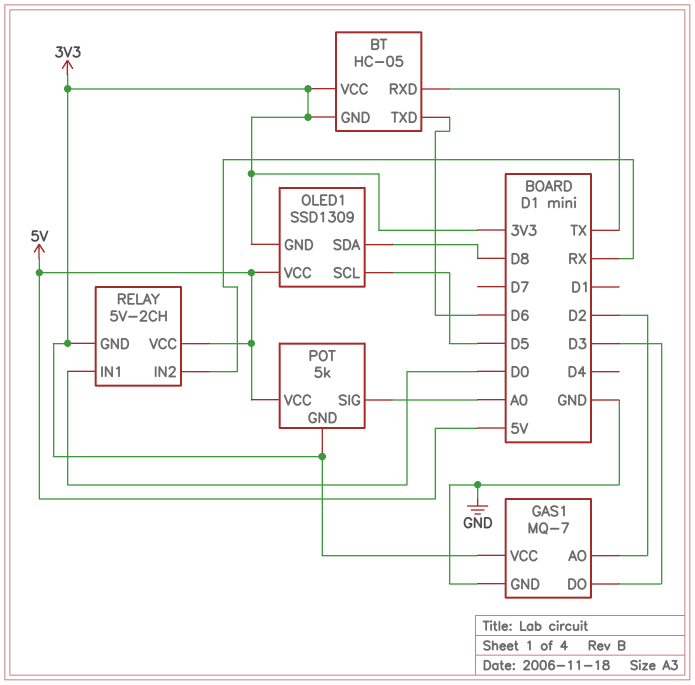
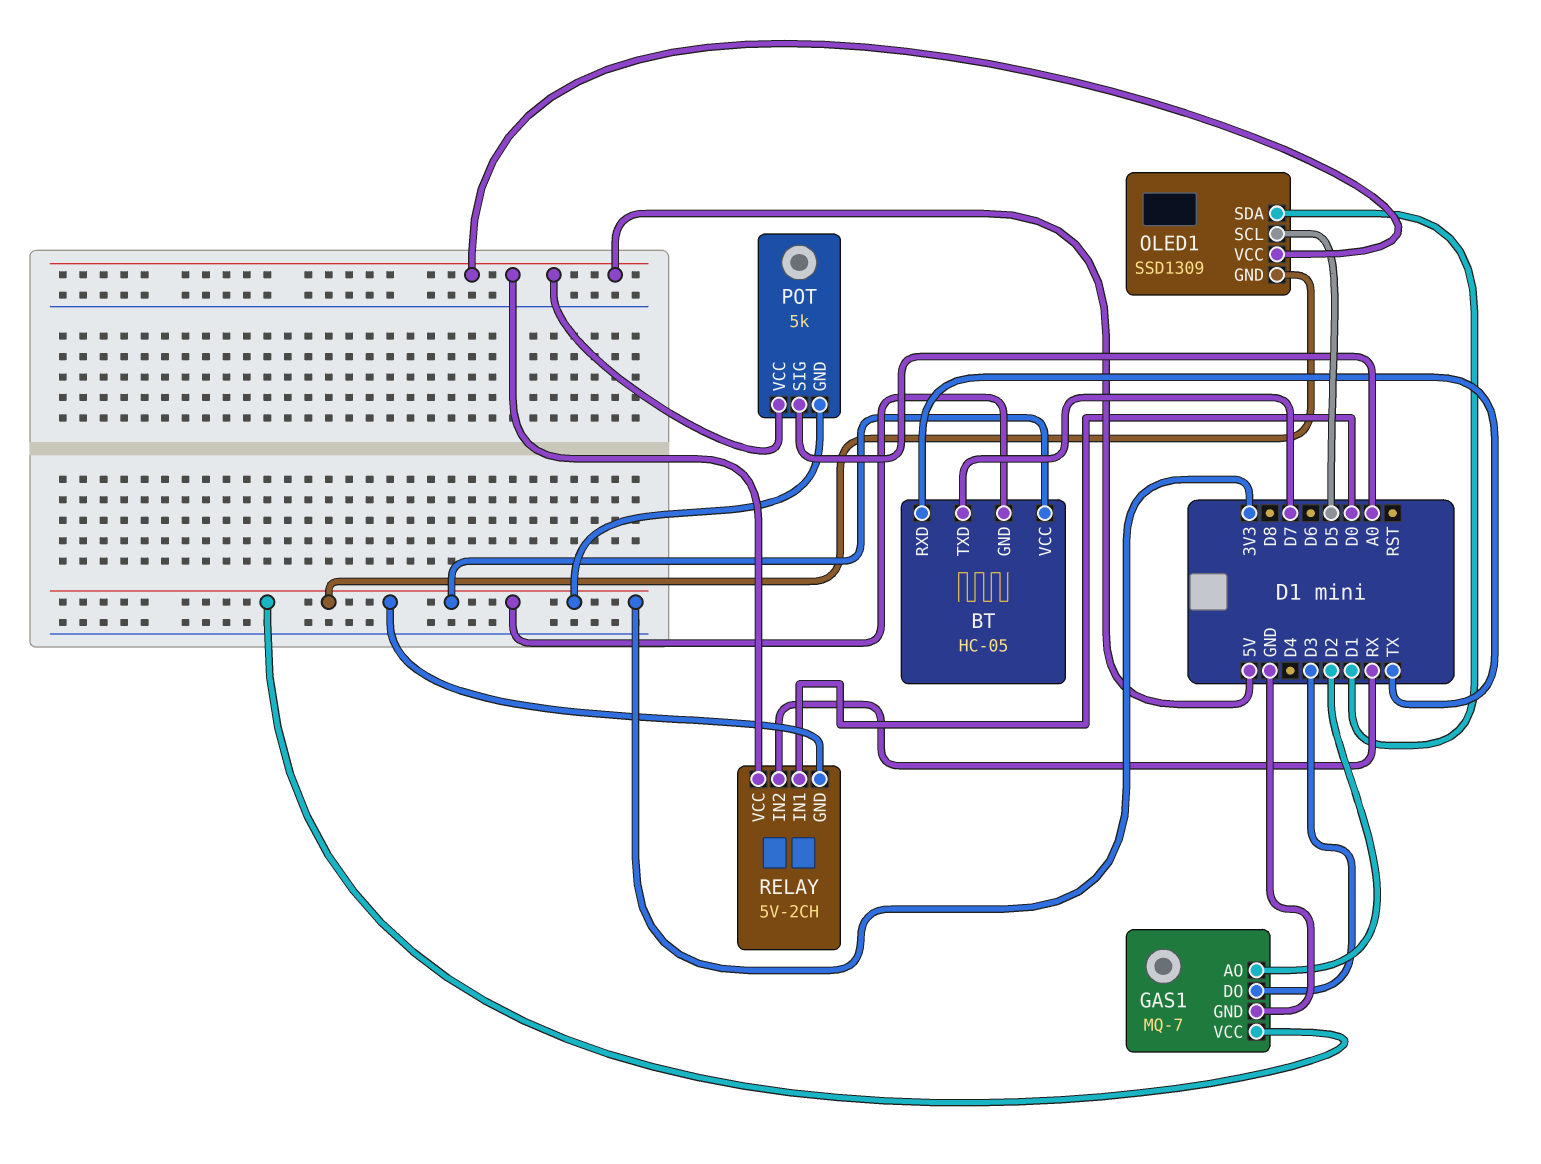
BT pin TXD: D6 -> D7
OLED1 pin SDA: D8 -> D1

